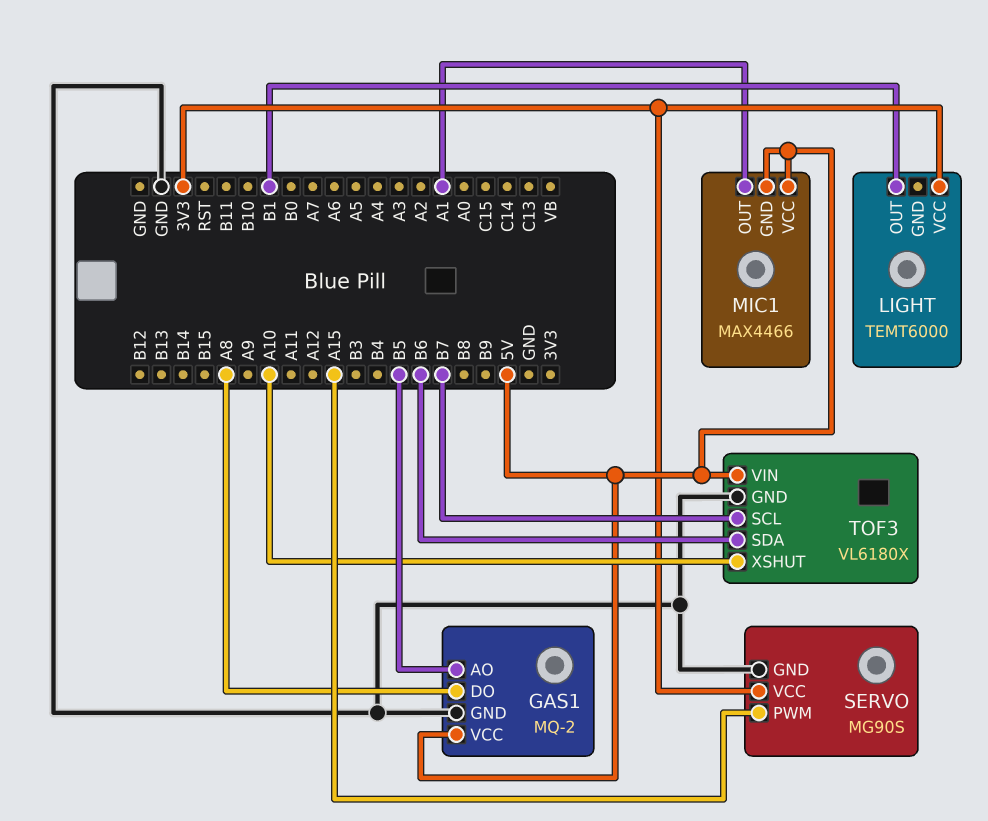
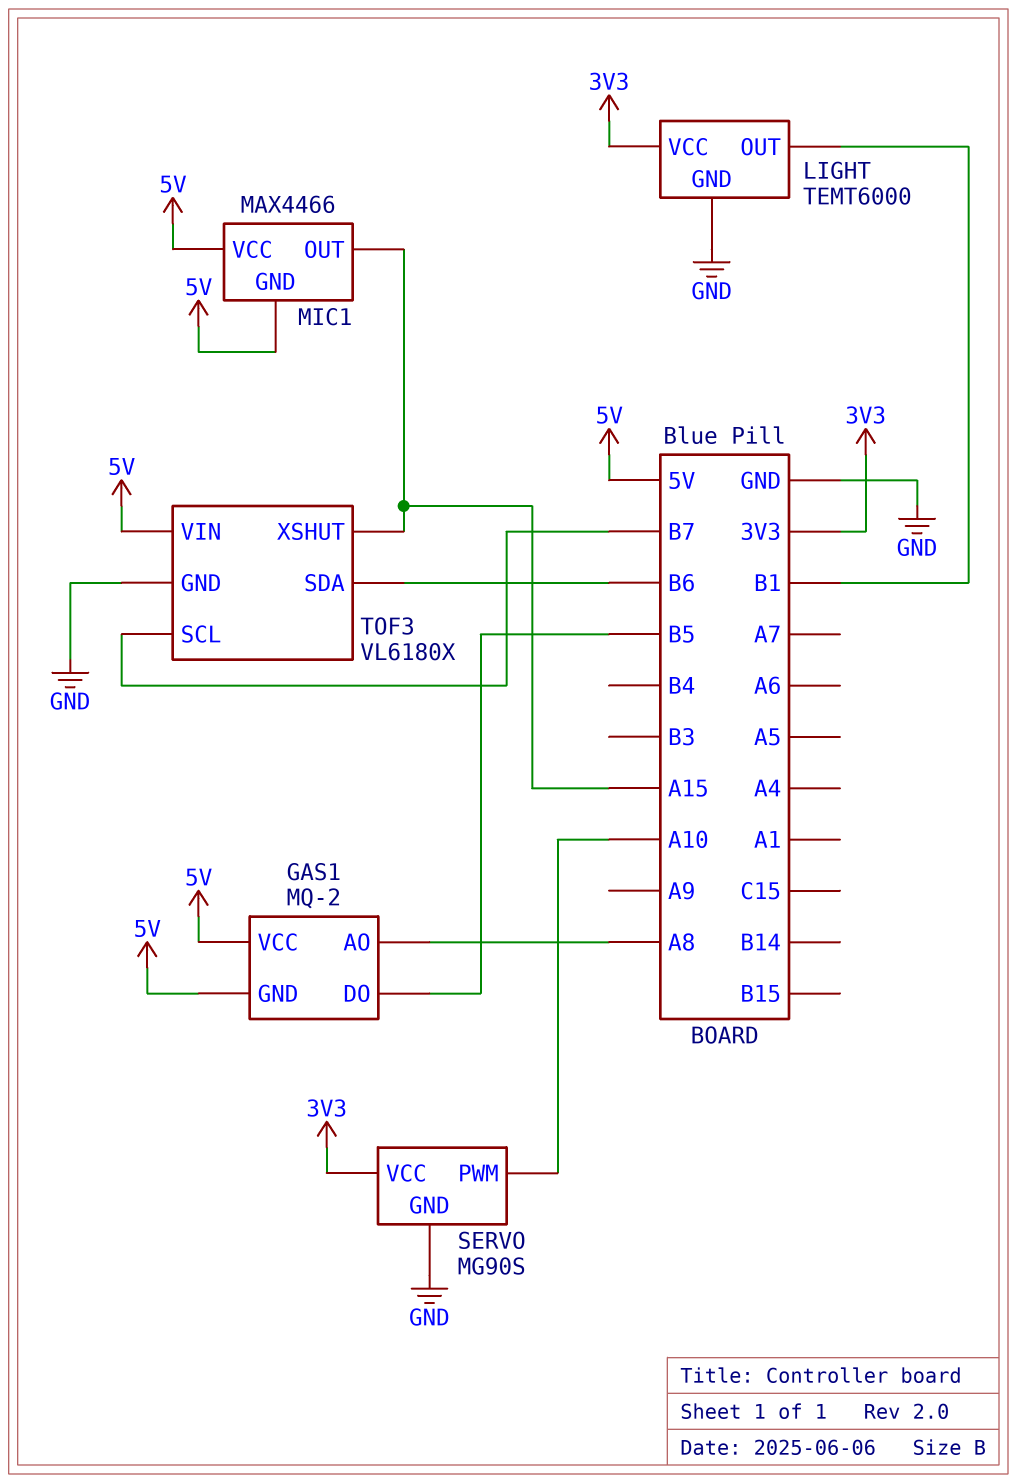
GAS1 pin AO: B5 -> A8
GAS1 pin DO: A8 -> B5
GAS1 pin GND: GND -> 5V
LIGHT pin GND: none -> GND
MIC1 pin OUT: A1 -> A15
SERVO pin PWM: A15 -> A10
TOF3 pin XSHUT: A10 -> A15

